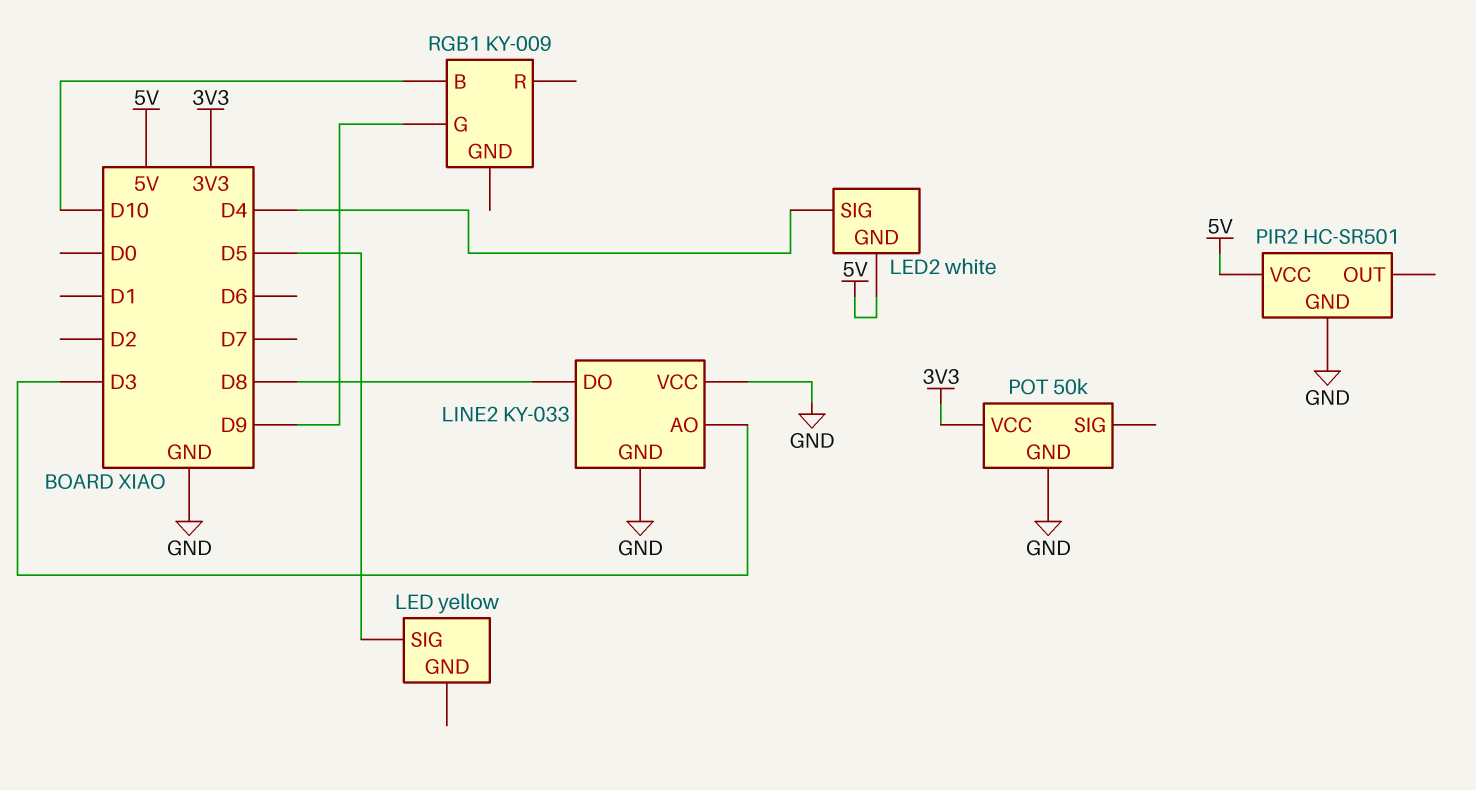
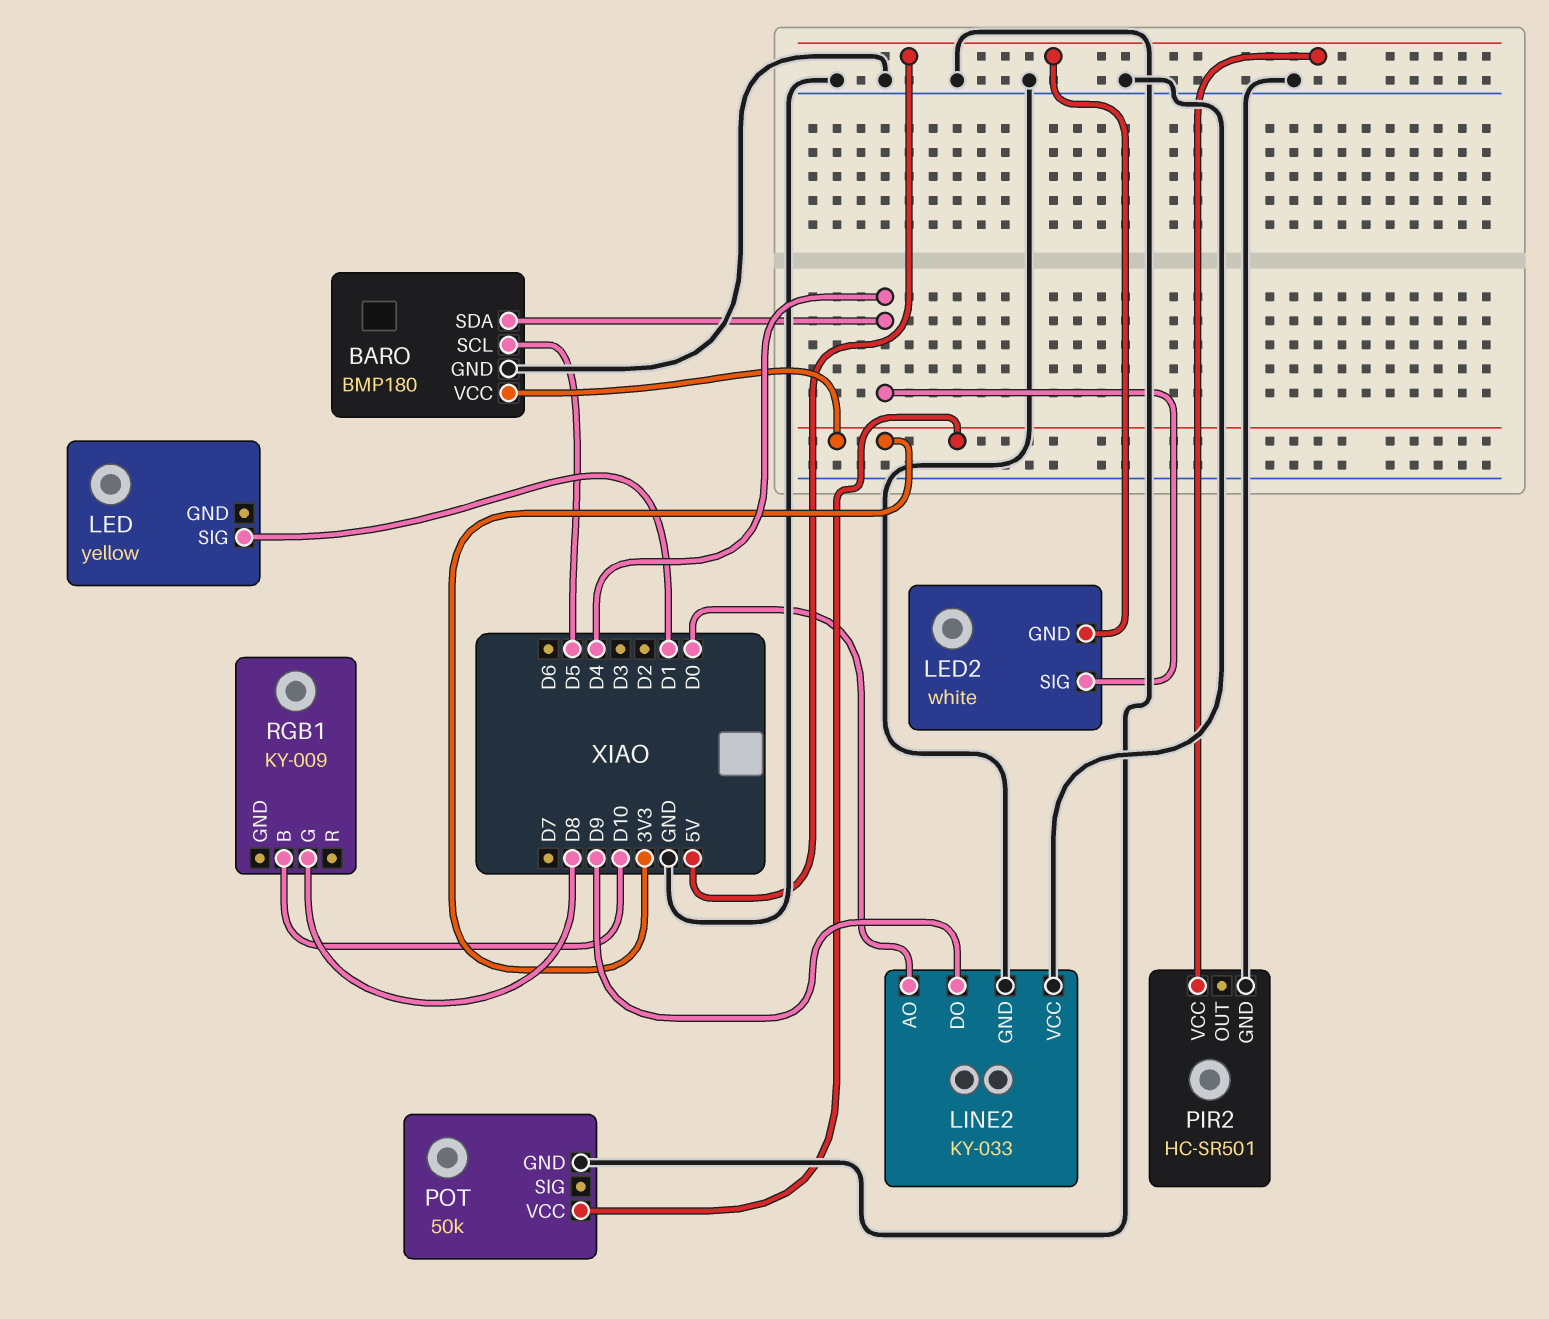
BARO: none -> BMP180
BARO pin GND: none -> GND
BARO pin SCL: none -> D5
BARO pin SDA: none -> D4
BARO pin VCC: none -> 3V3
LED pin SIG: D5 -> D1
LINE2 pin AO: D3 -> D0
LINE2 pin DO: D8 -> D9
RGB1 pin G: D9 -> D8

